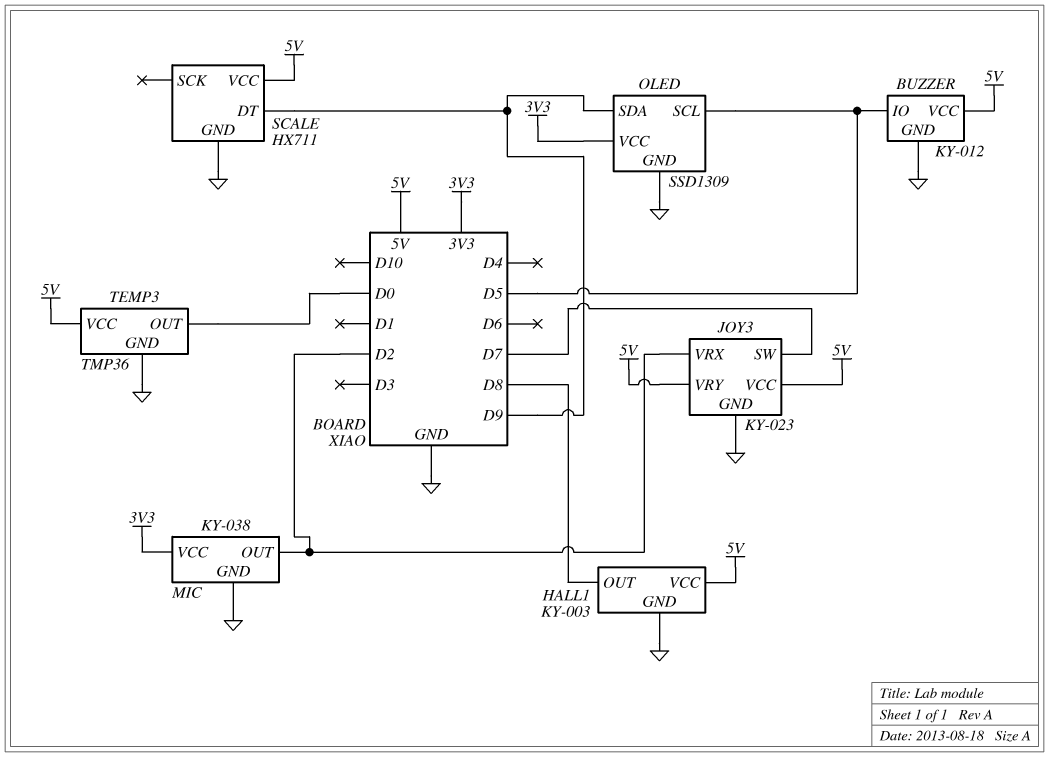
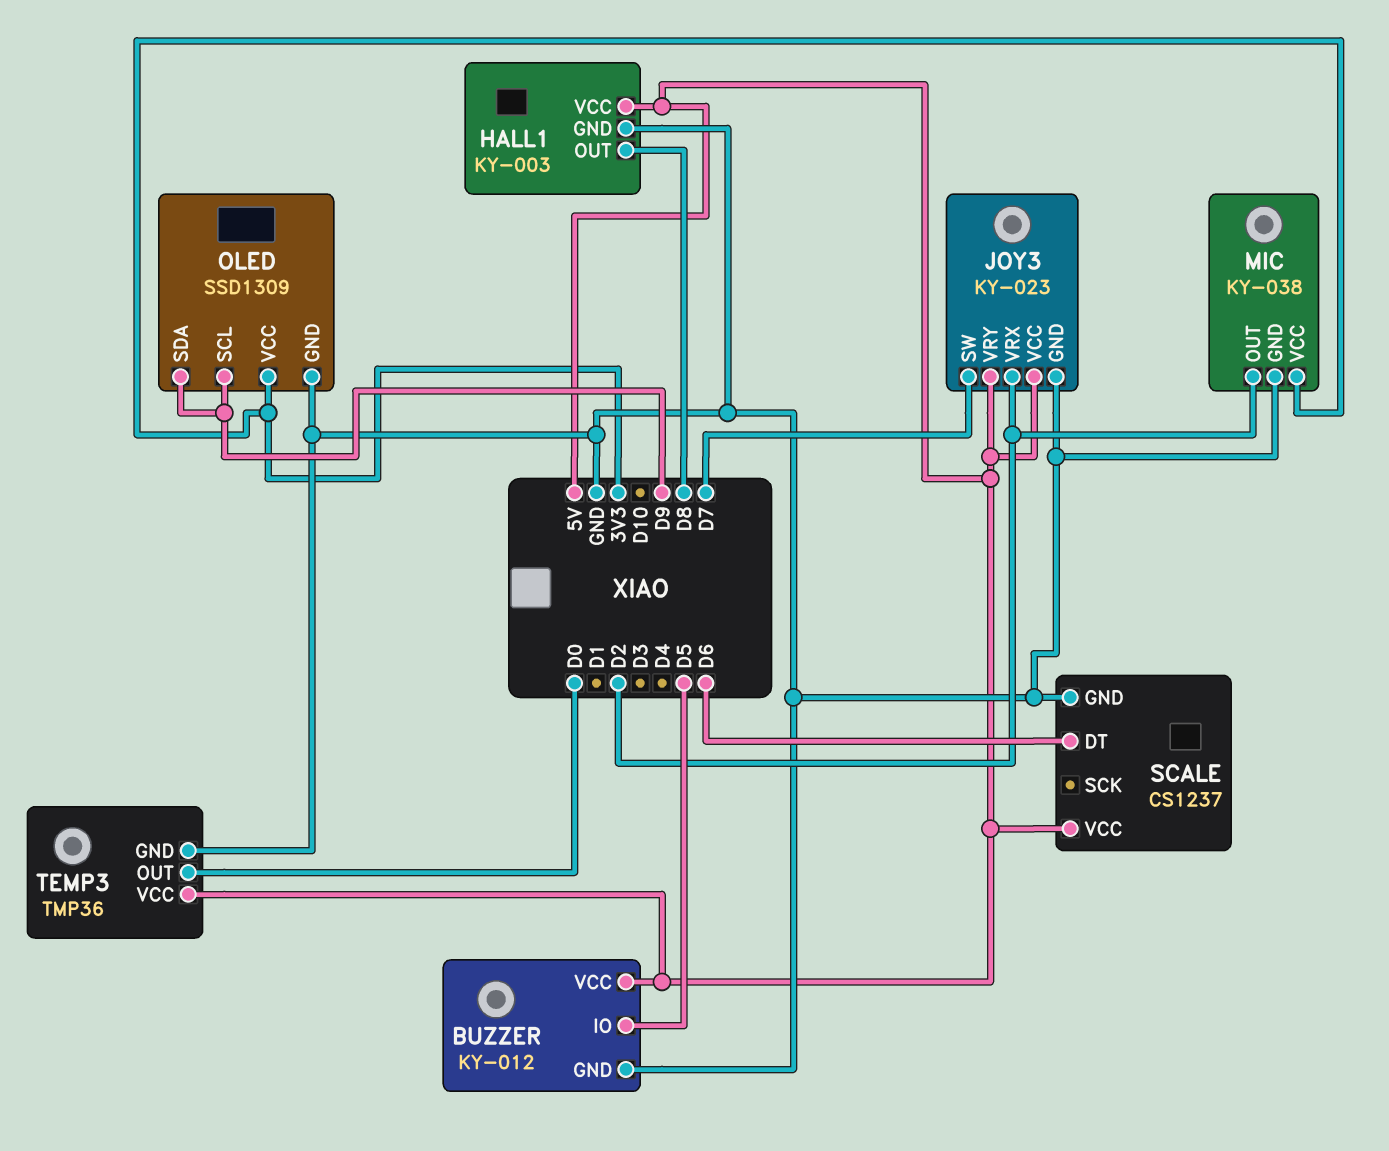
OLED pin SCL: D5 -> D9
SCALE: HX711 -> CS1237
SCALE pin DT: D9 -> D6

